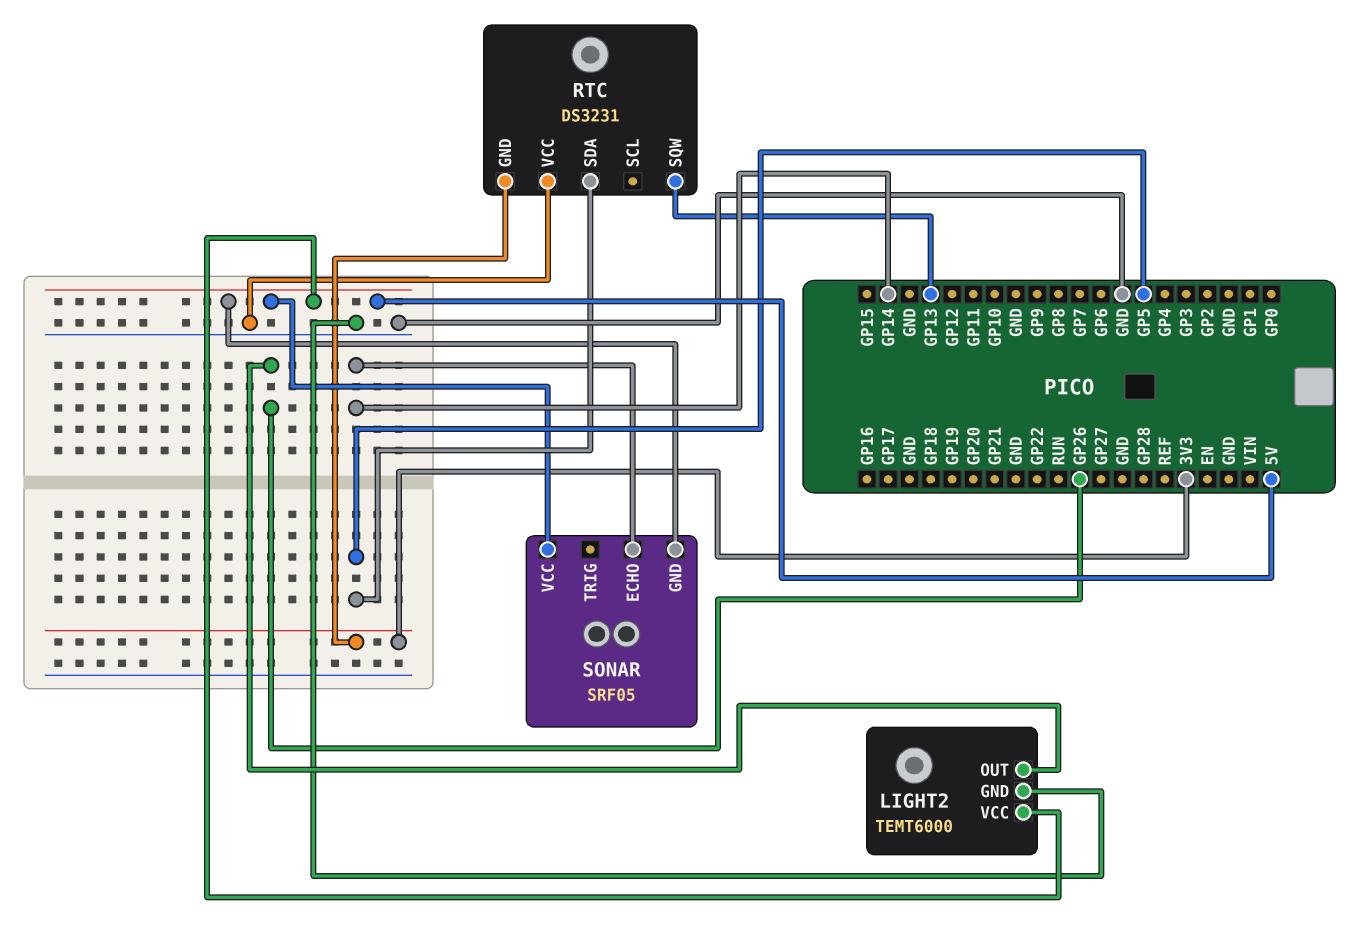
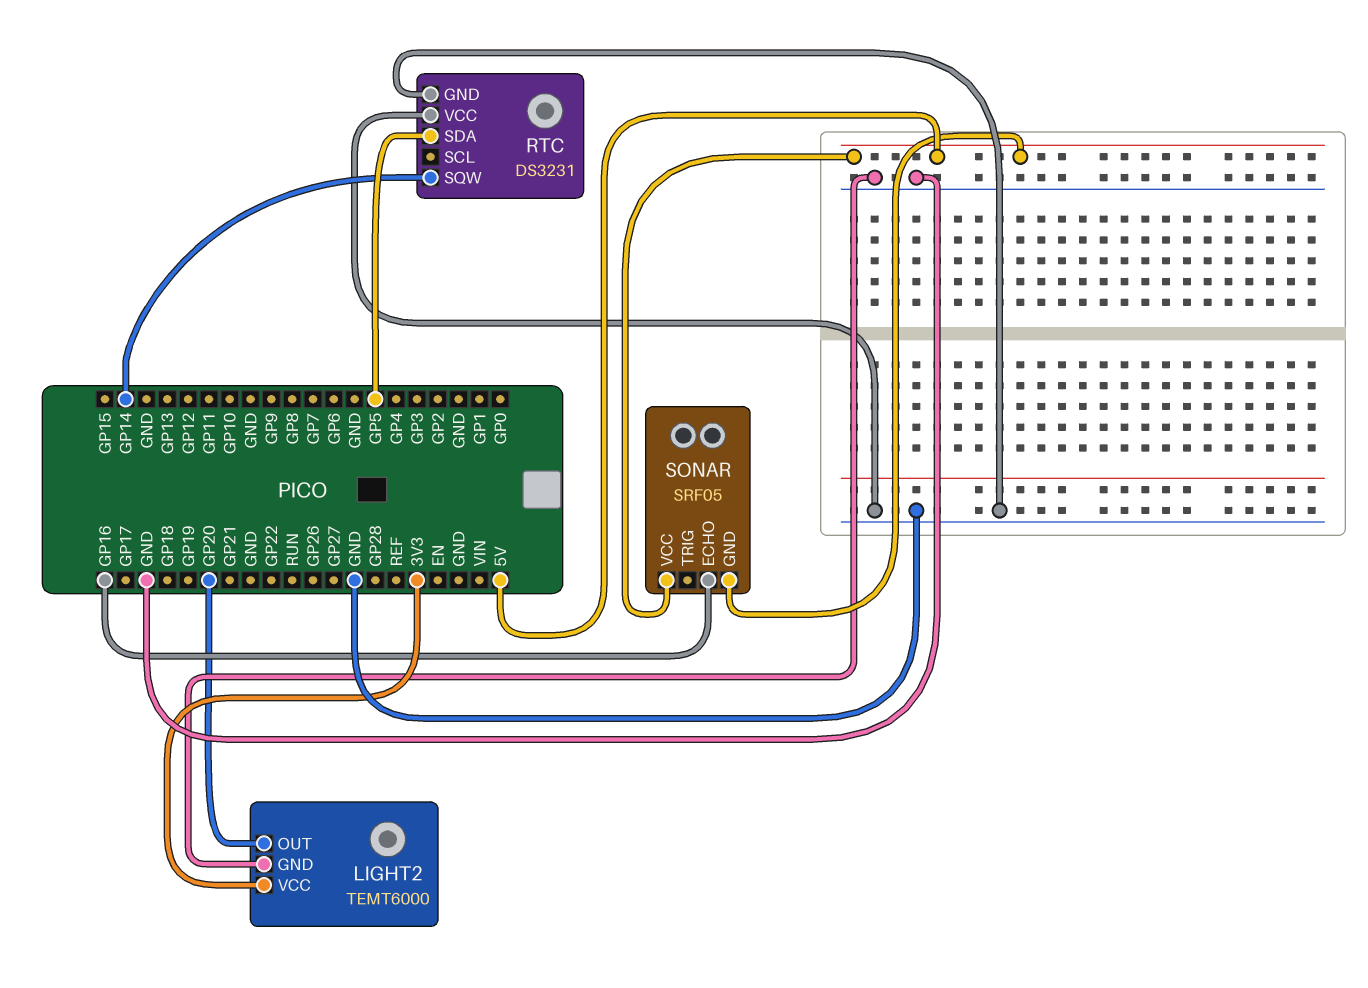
LIGHT2 pin OUT: GP26 -> GP20
LIGHT2 pin VCC: 5V -> 3V3
RTC pin GND: 3V3 -> GND
RTC pin SQW: GP13 -> GP14
SONAR pin ECHO: GP14 -> GP16

